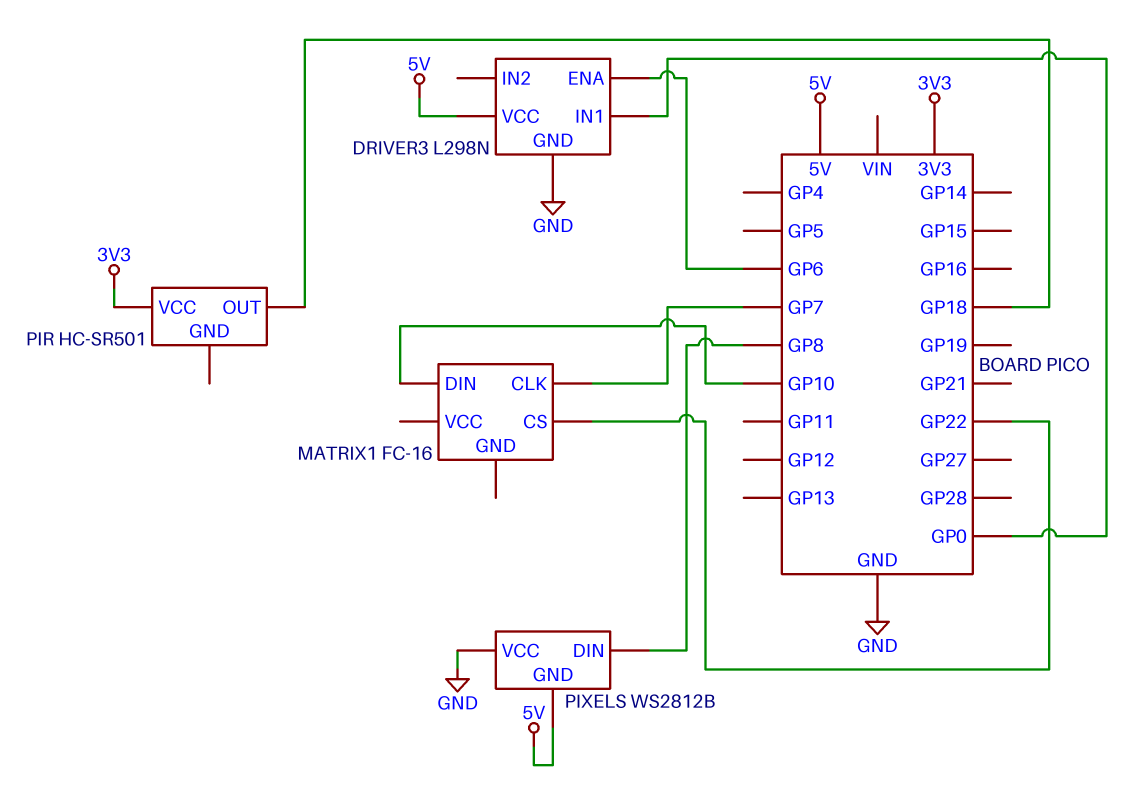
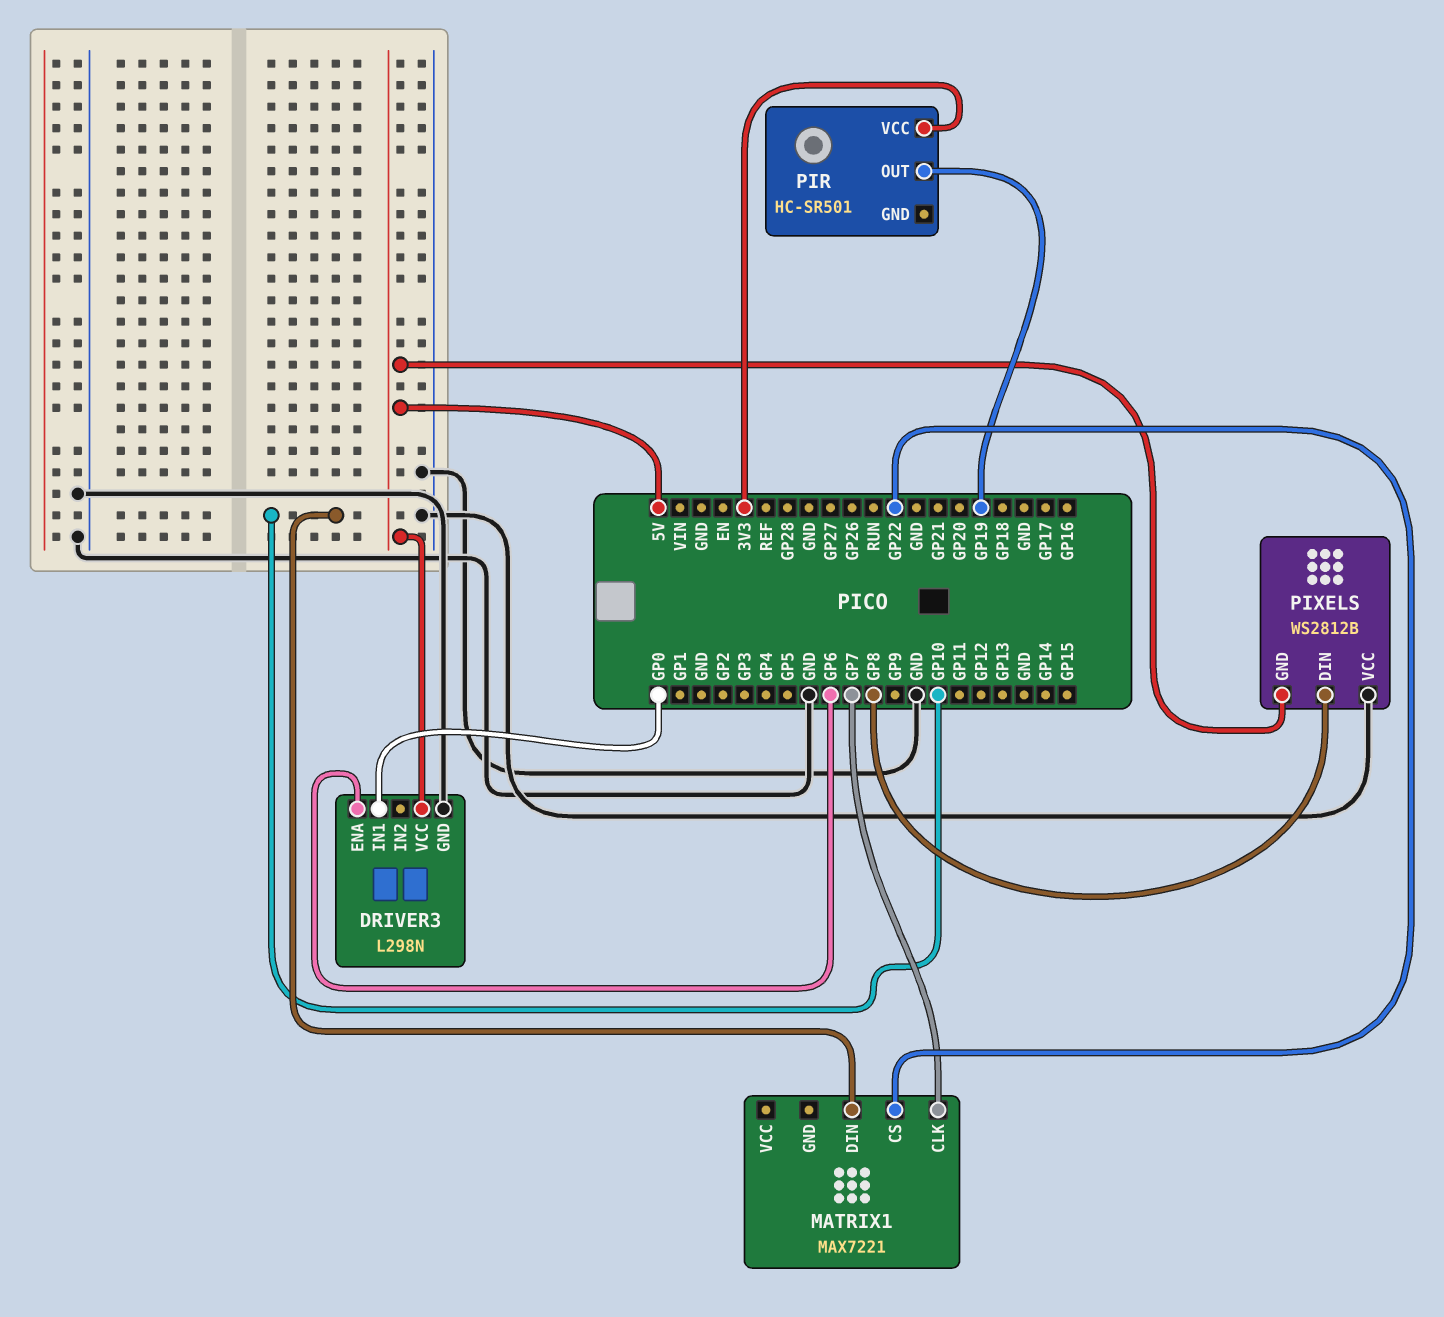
MATRIX1: FC-16 -> MAX7221
PIR pin OUT: GP18 -> GP19

